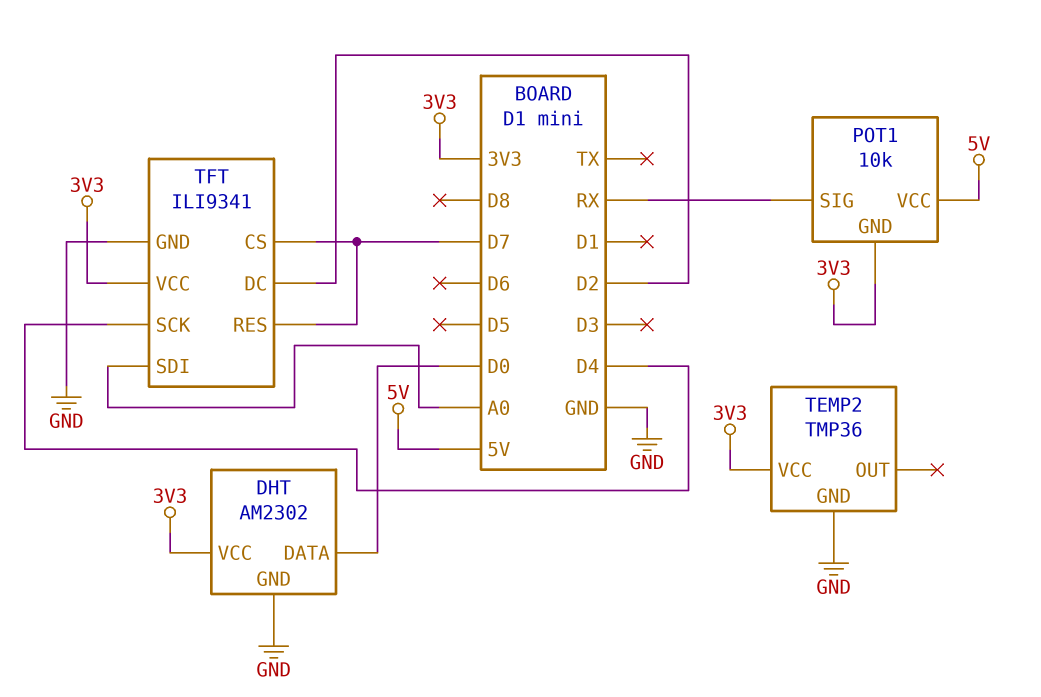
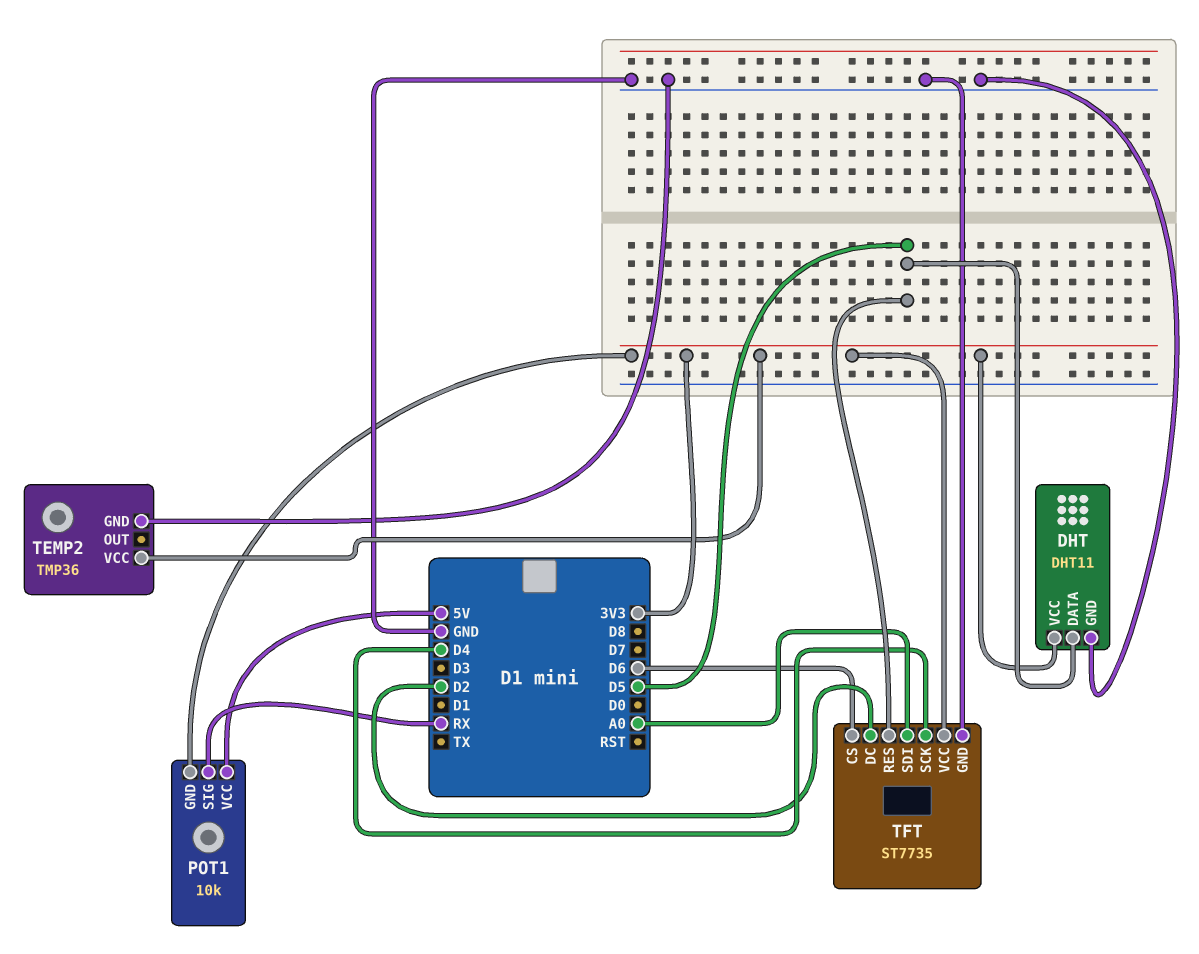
DHT: AM2302 -> DHT11
DHT pin DATA: D0 -> D5
TFT: ILI9341 -> ST7735
TFT pin CS: D7 -> D6
TFT pin RES: D7 -> D5

